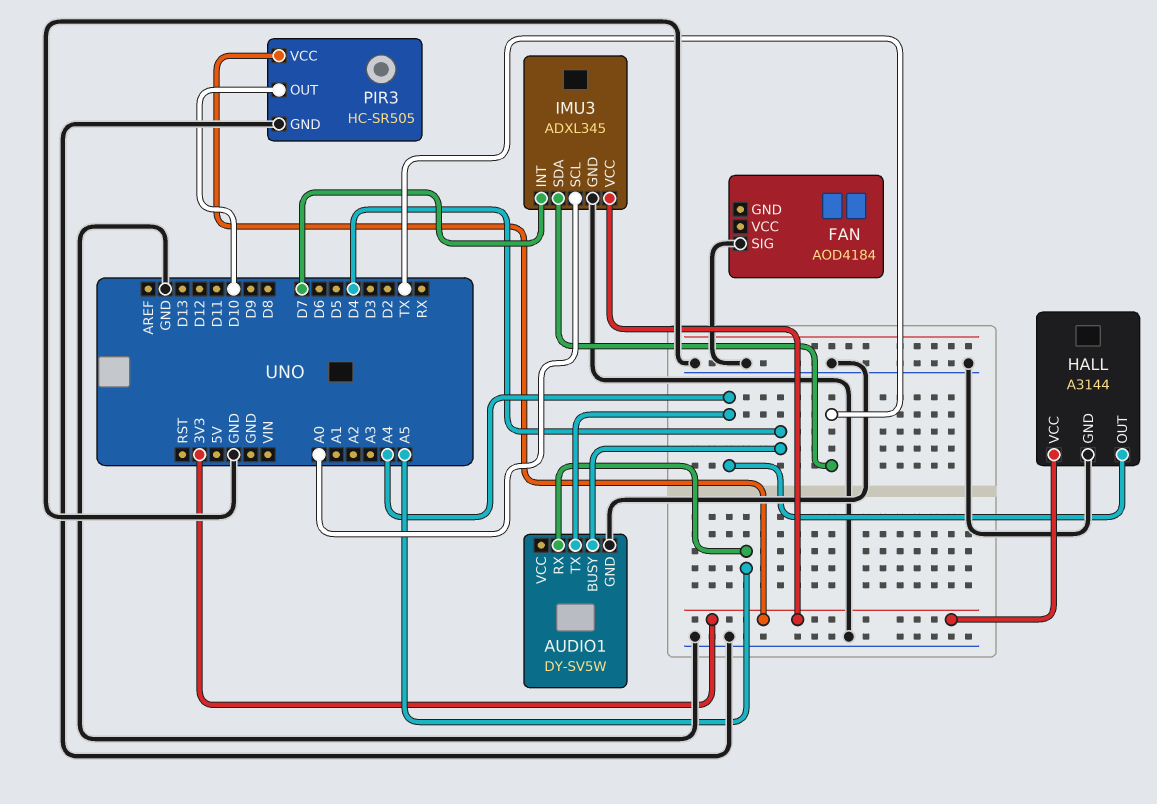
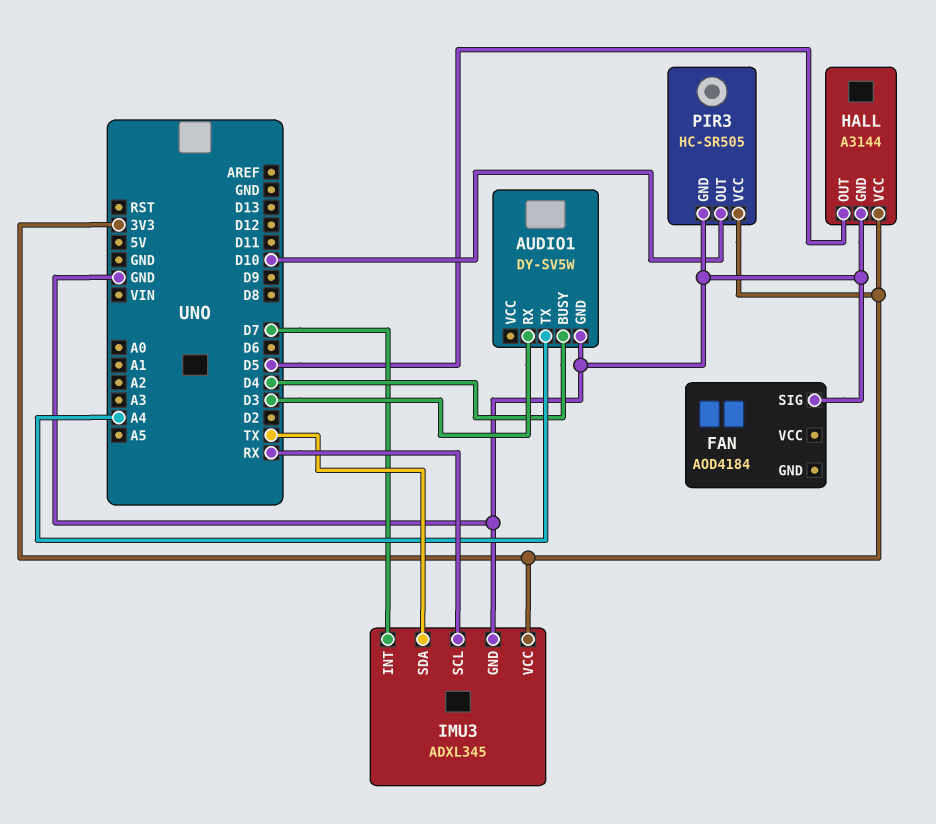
AUDIO1 pin RX: A5 -> D3
HALL pin OUT: A4 -> D5
IMU3 pin SCL: A0 -> RX

